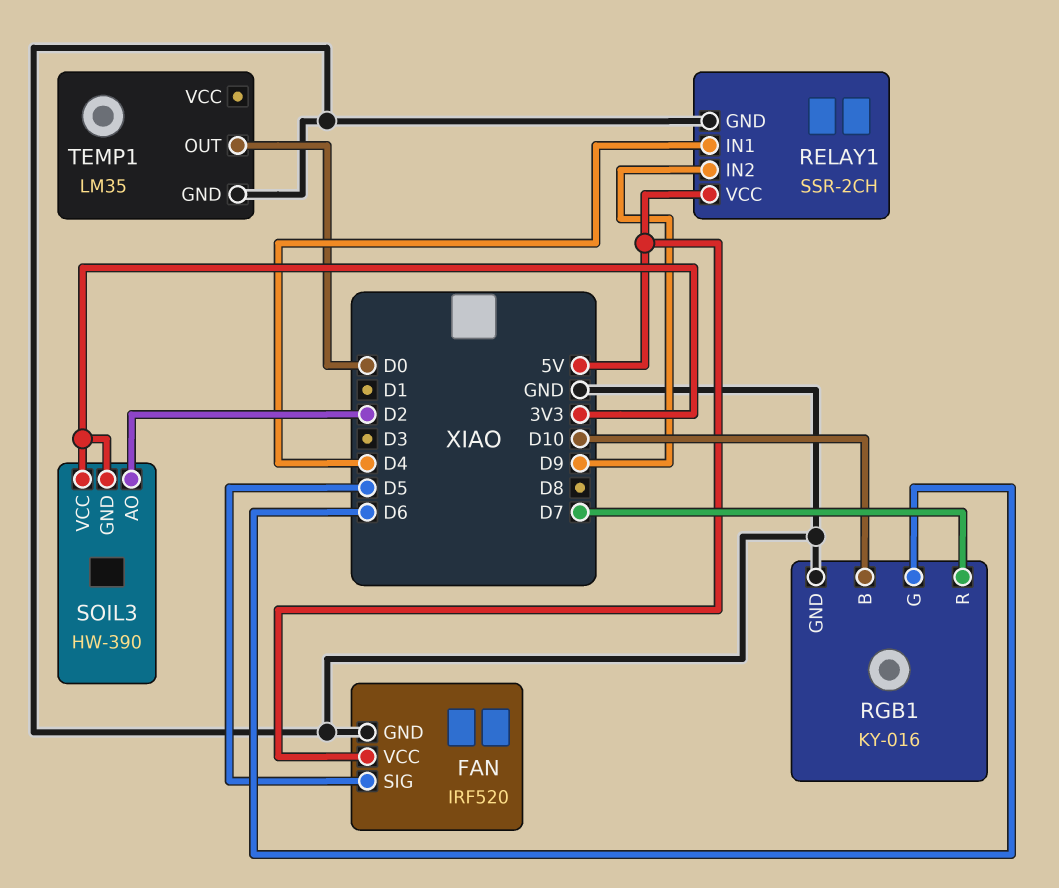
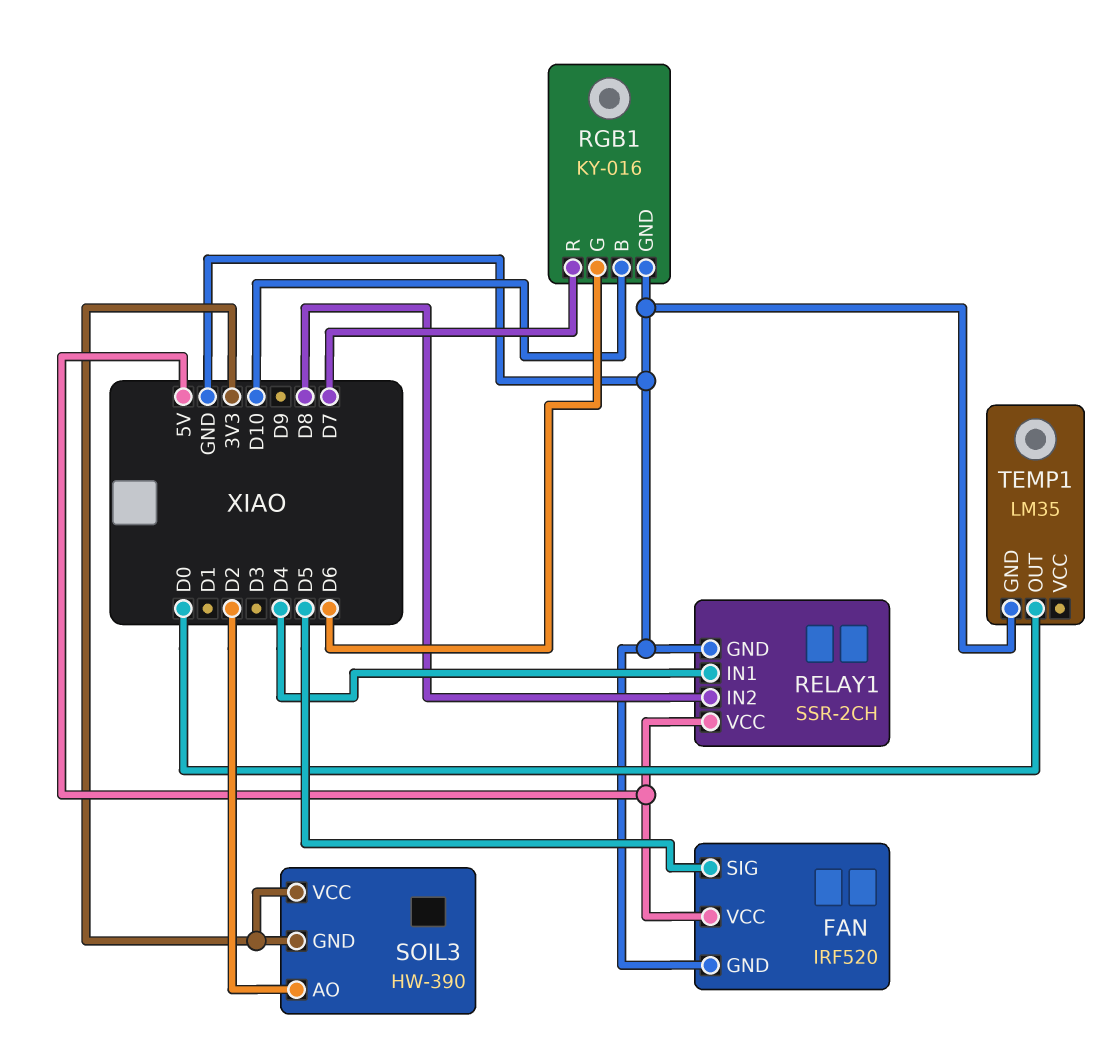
RELAY1 pin IN2: D9 -> D8

